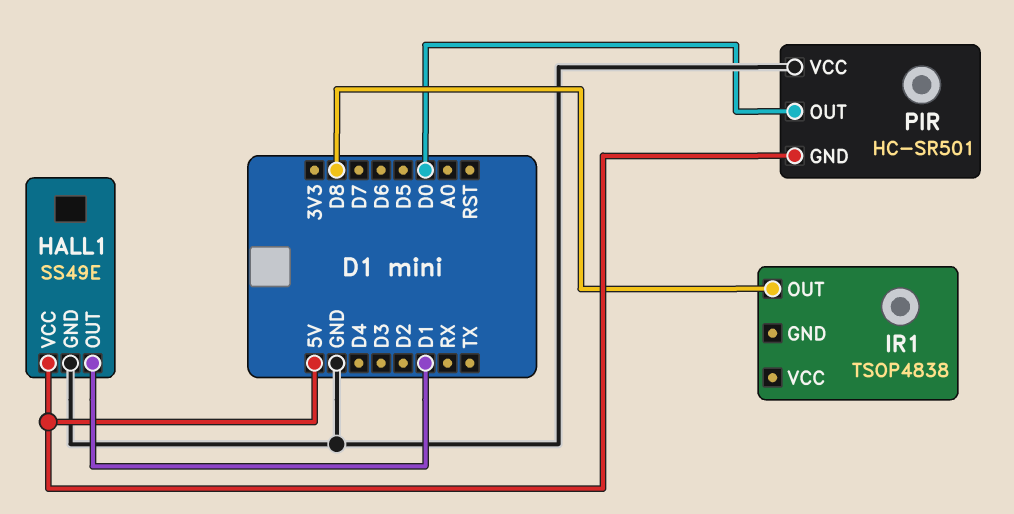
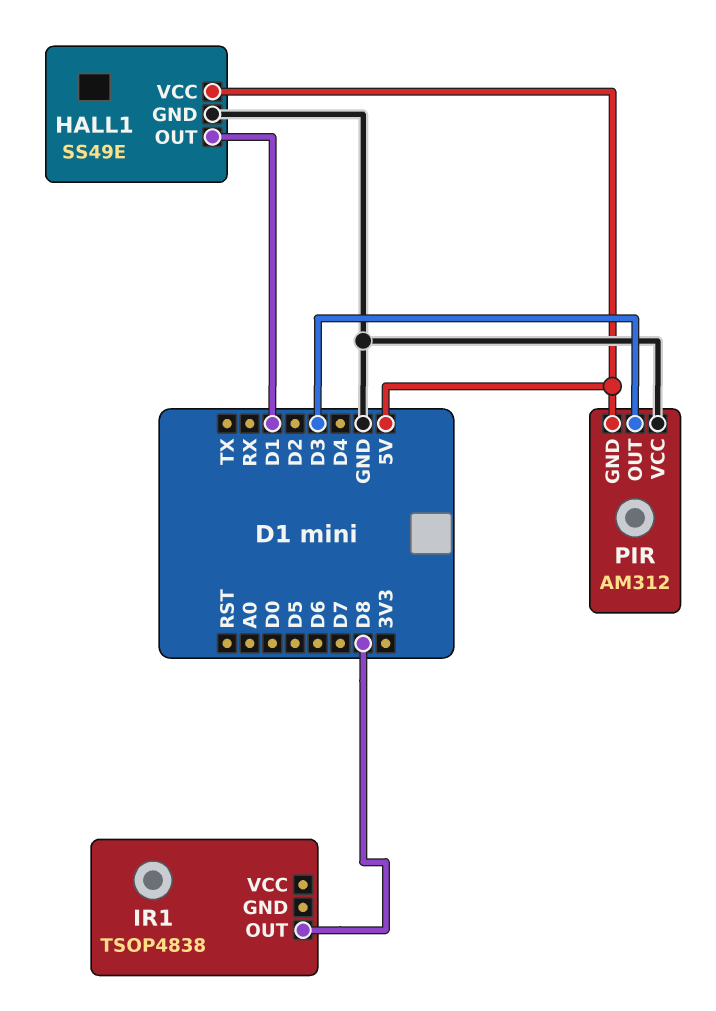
PIR: HC-SR501 -> AM312
PIR pin OUT: D0 -> D3

